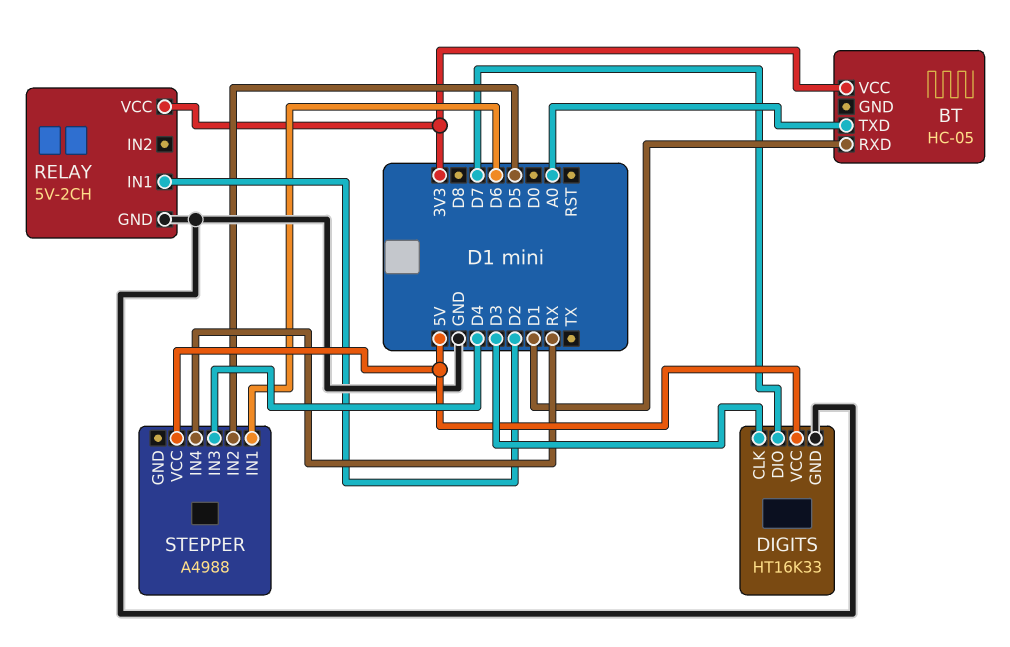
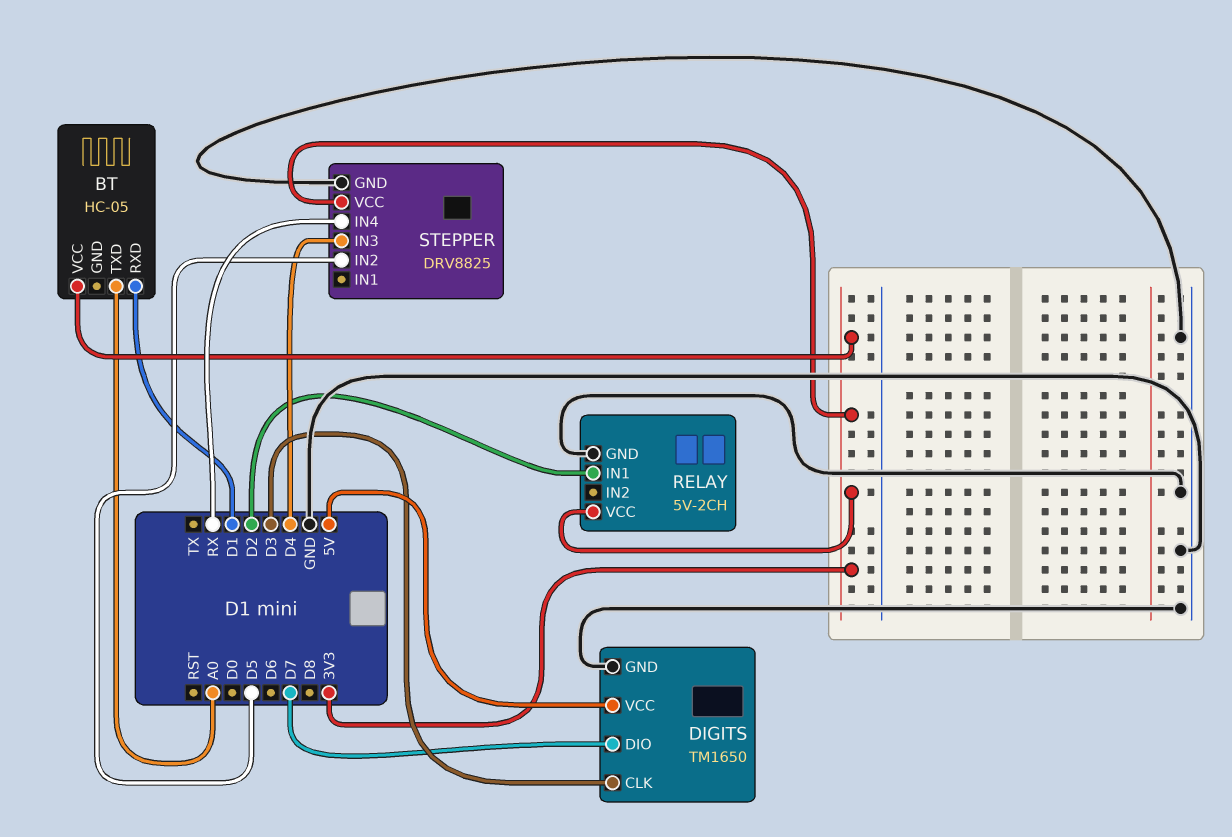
DIGITS: HT16K33 -> TM1650
STEPPER: A4988 -> DRV8825
STEPPER pin GND: none -> GND
STEPPER pin IN1: D6 -> none
STEPPER pin VCC: 5V -> 3V3

